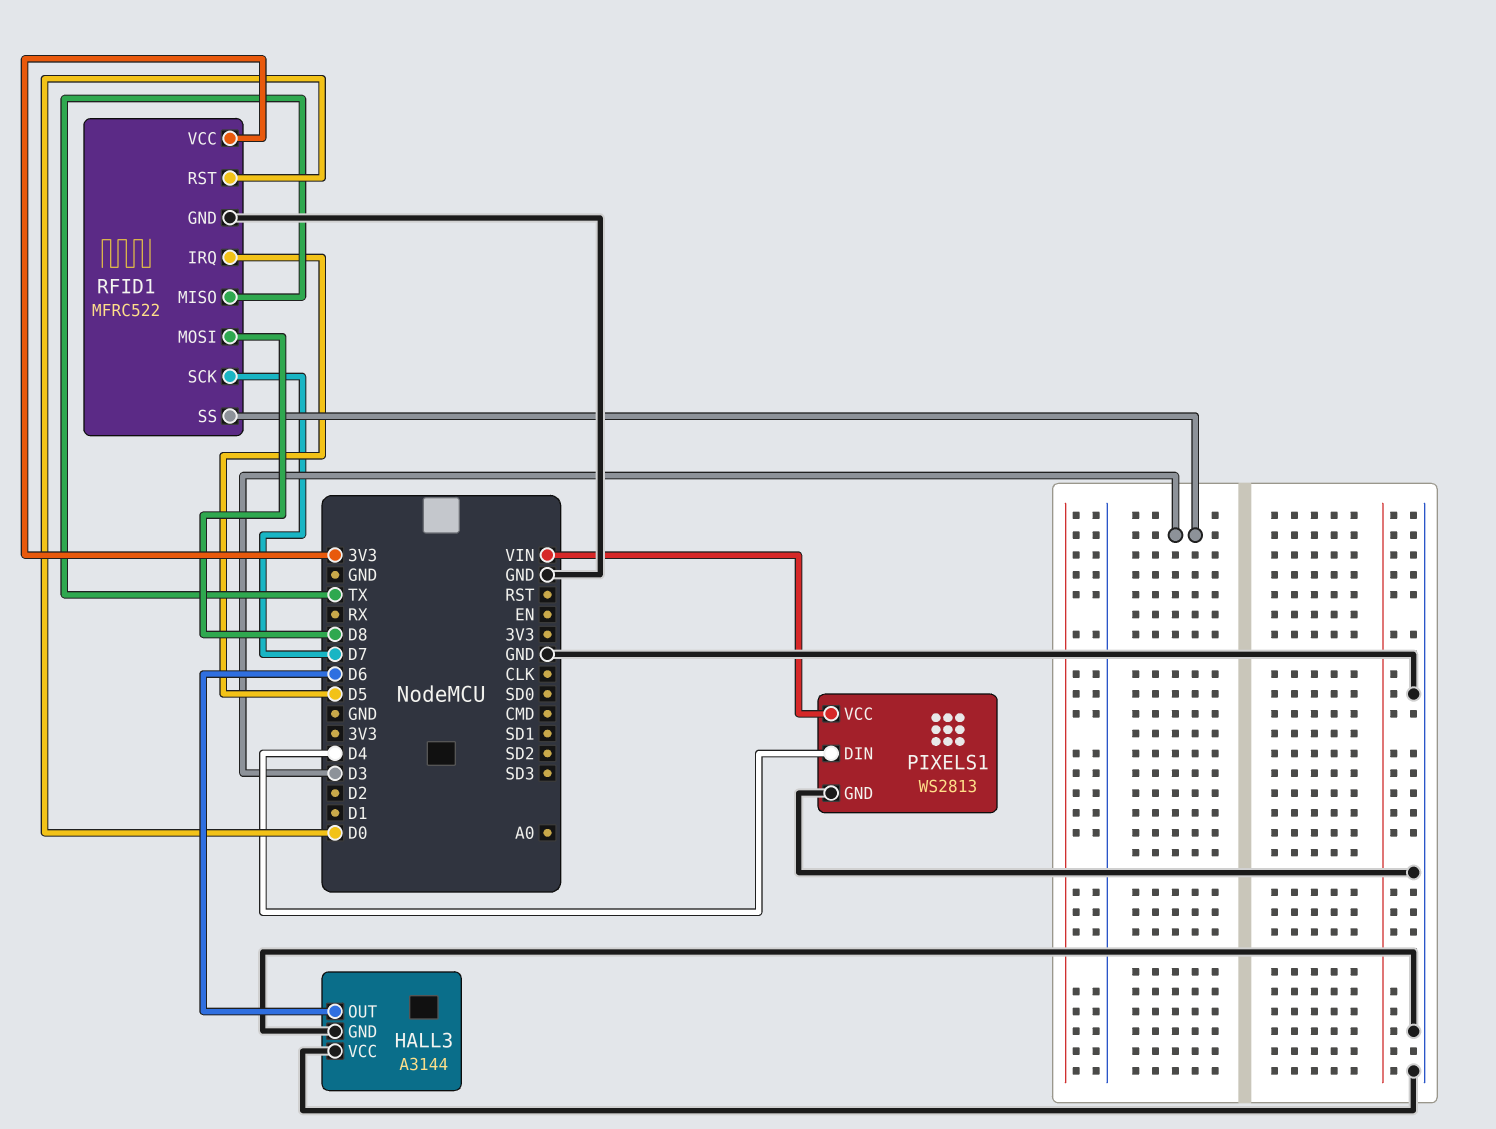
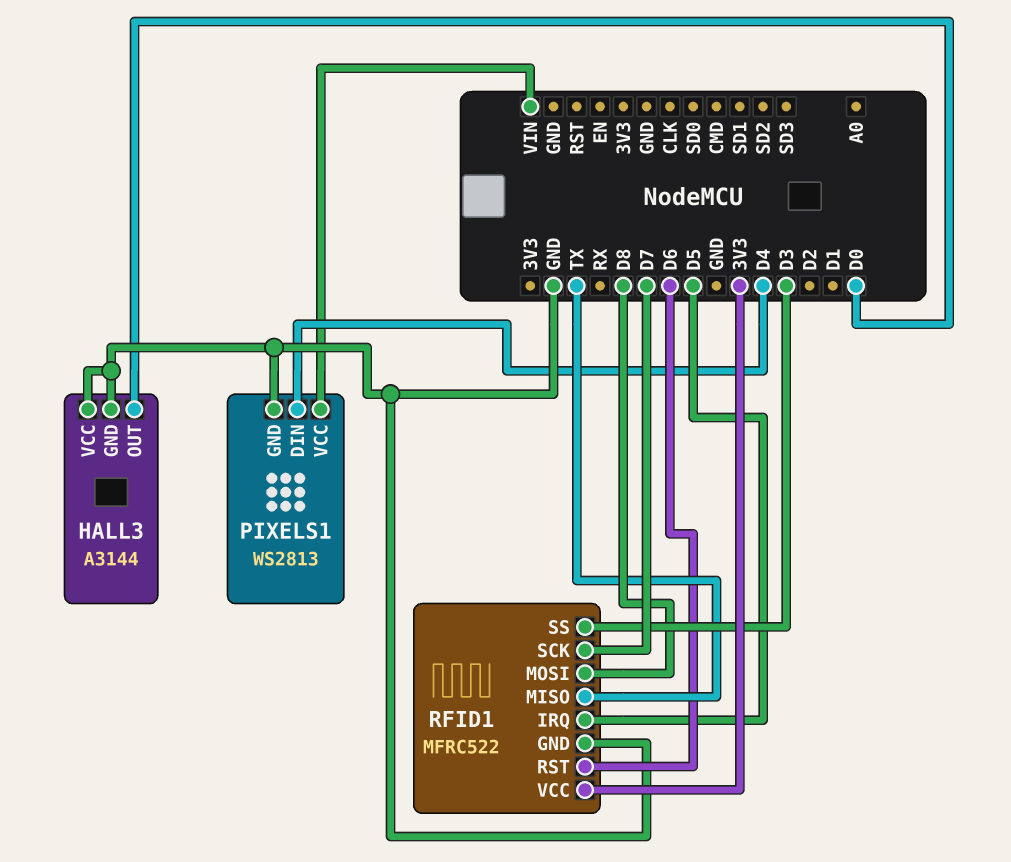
HALL3 pin OUT: D6 -> D0
RFID1 pin RST: D0 -> D6

